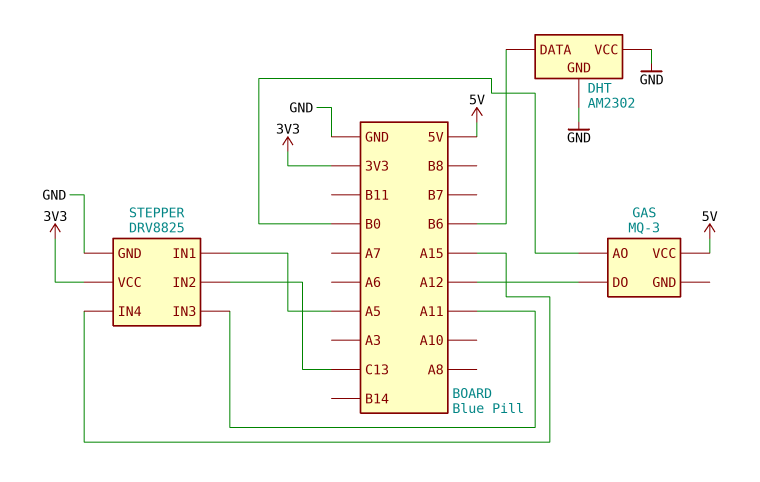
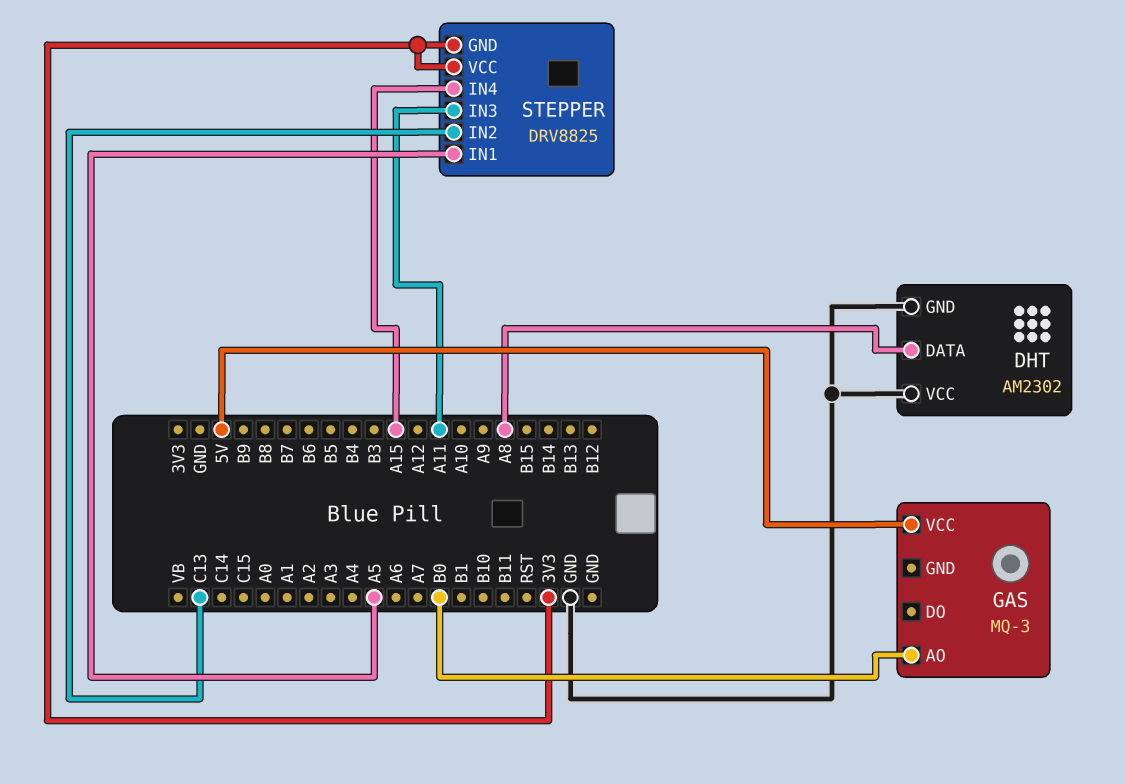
DHT pin DATA: B6 -> A8
GAS pin DO: A12 -> none
STEPPER pin GND: GND -> 3V3

